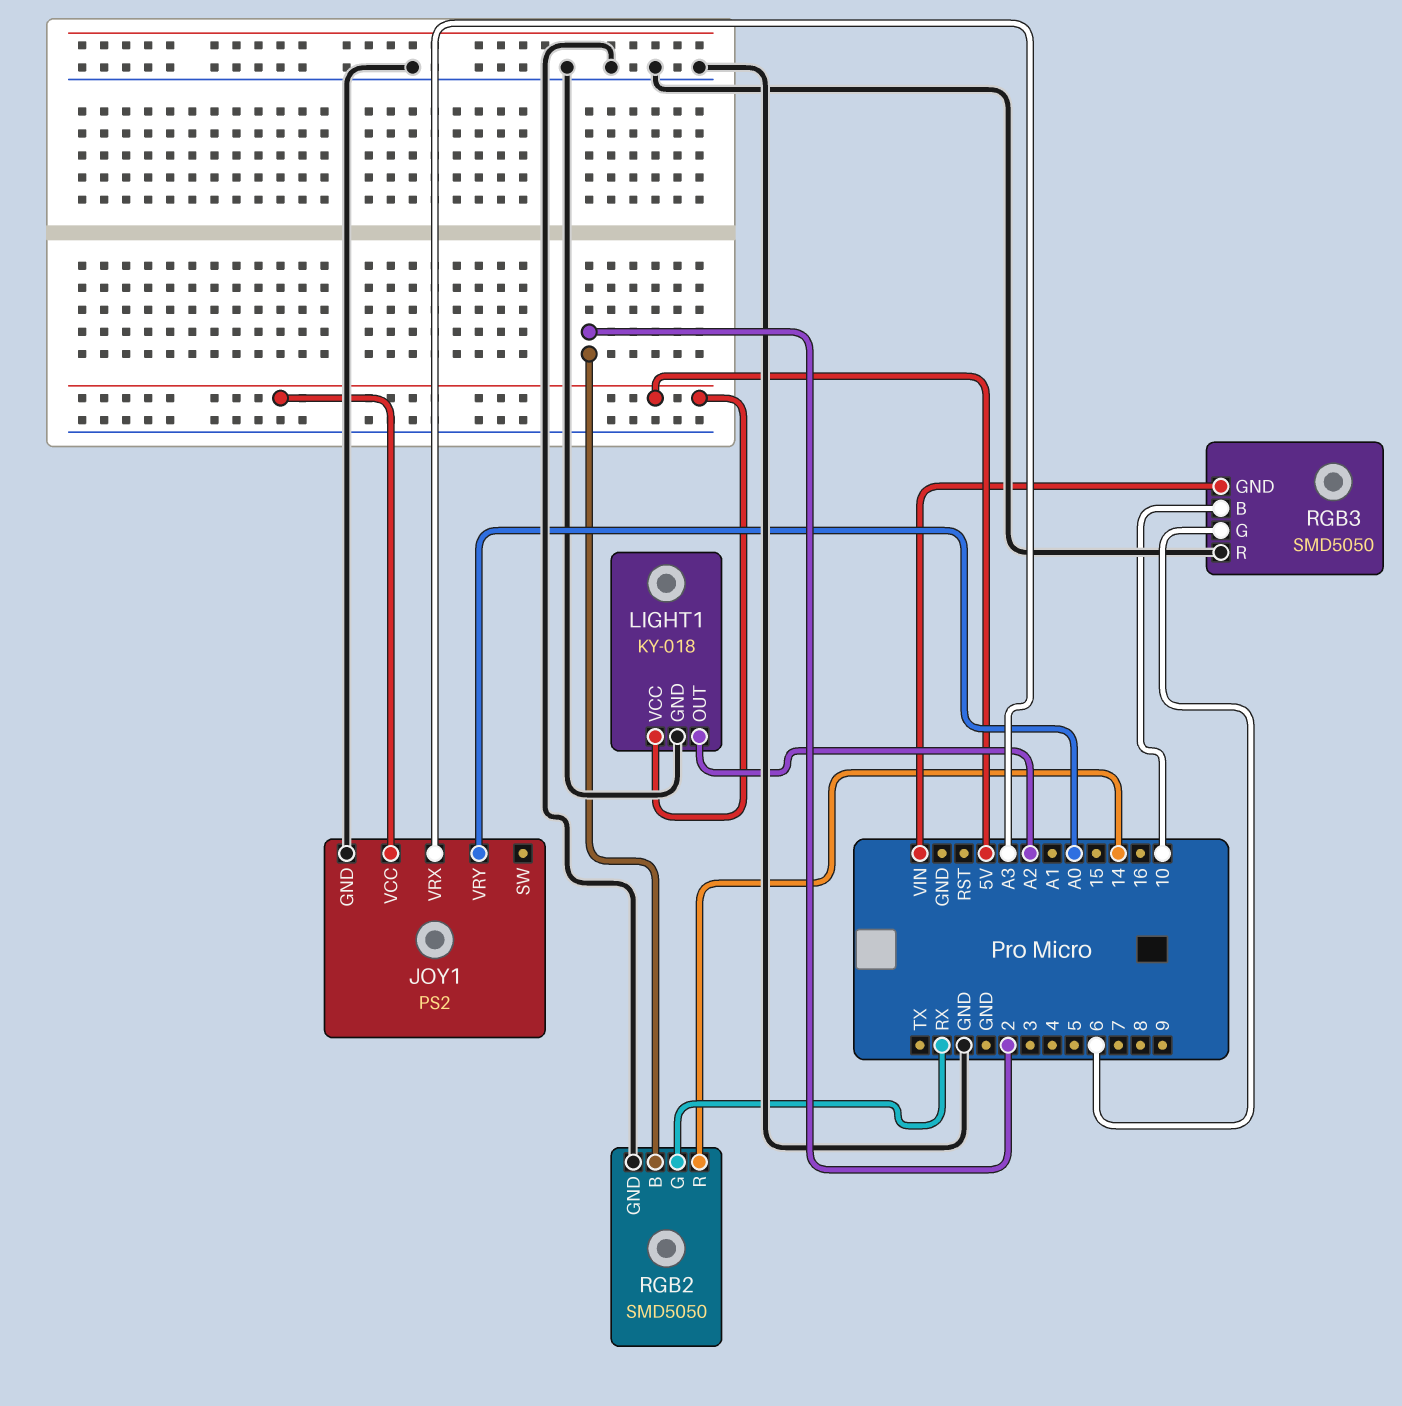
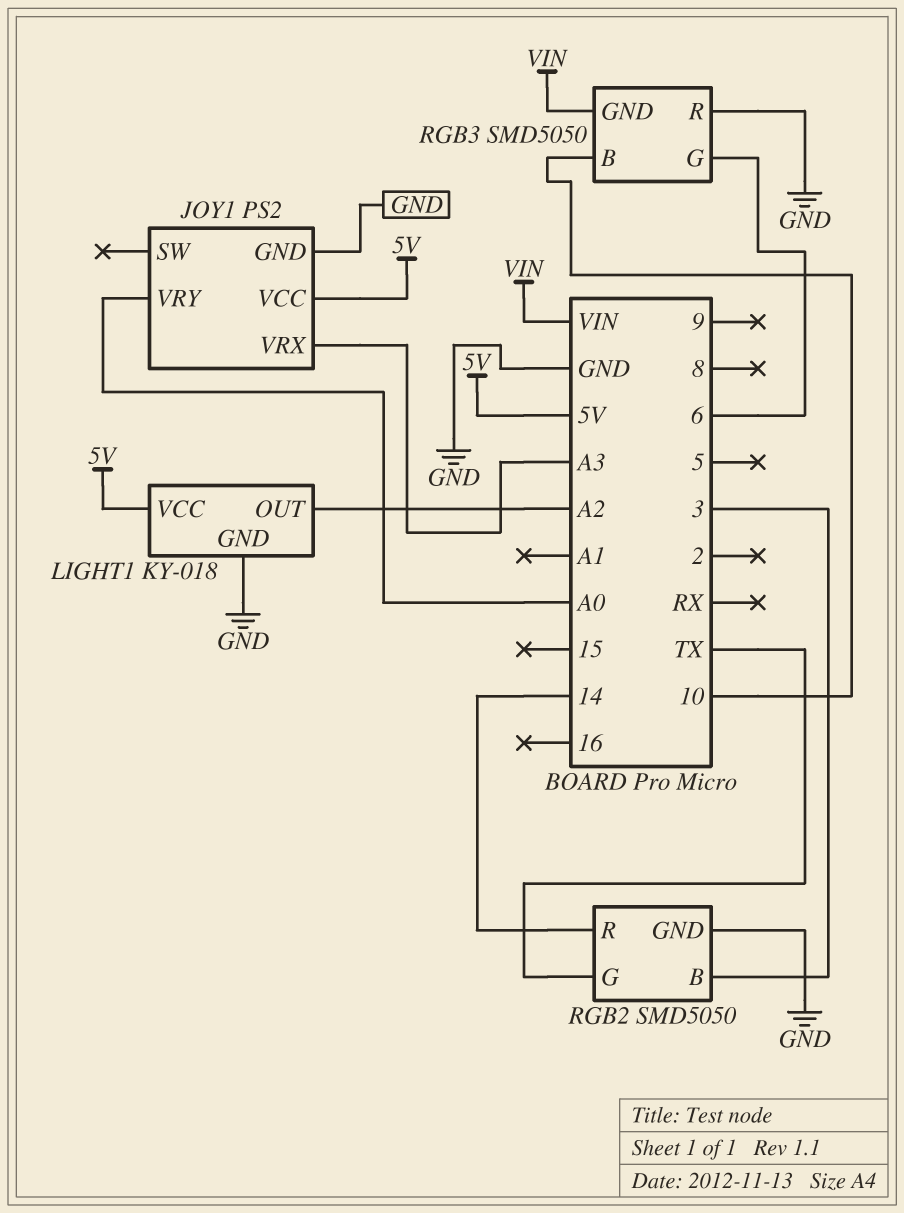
RGB2 pin B: 2 -> 3
RGB2 pin G: RX -> TX

